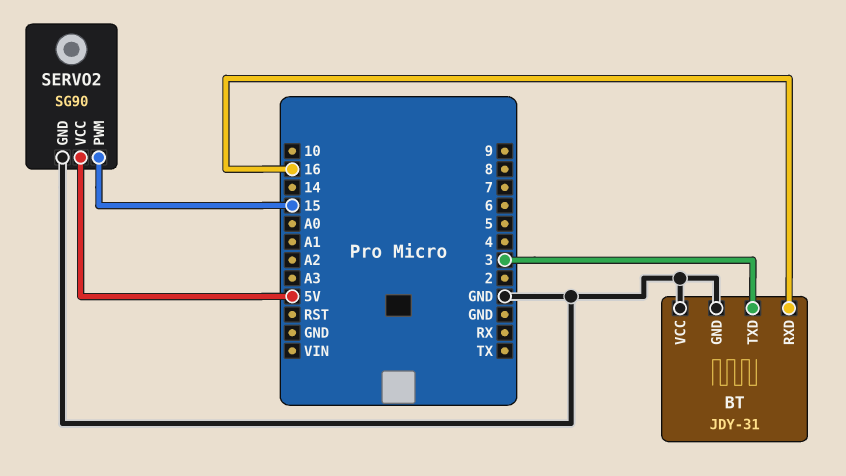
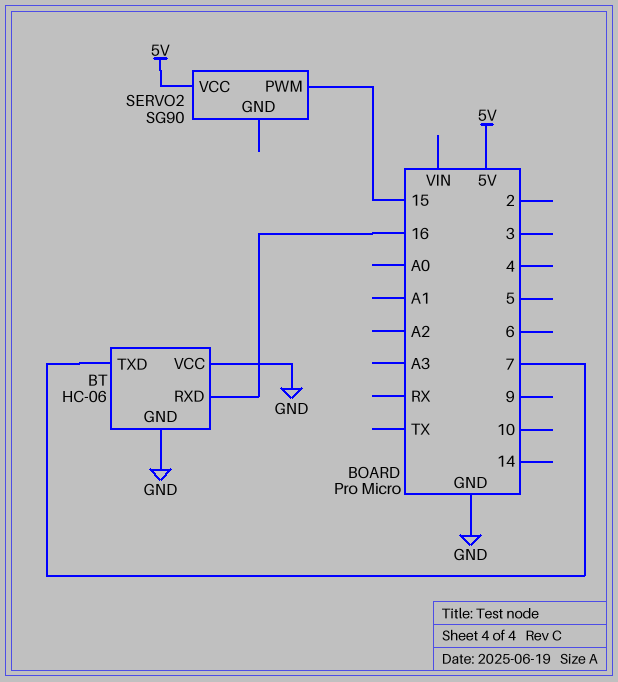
BT: JDY-31 -> HC-06
BT pin TXD: 3 -> 7
SERVO2 pin GND: GND -> none

